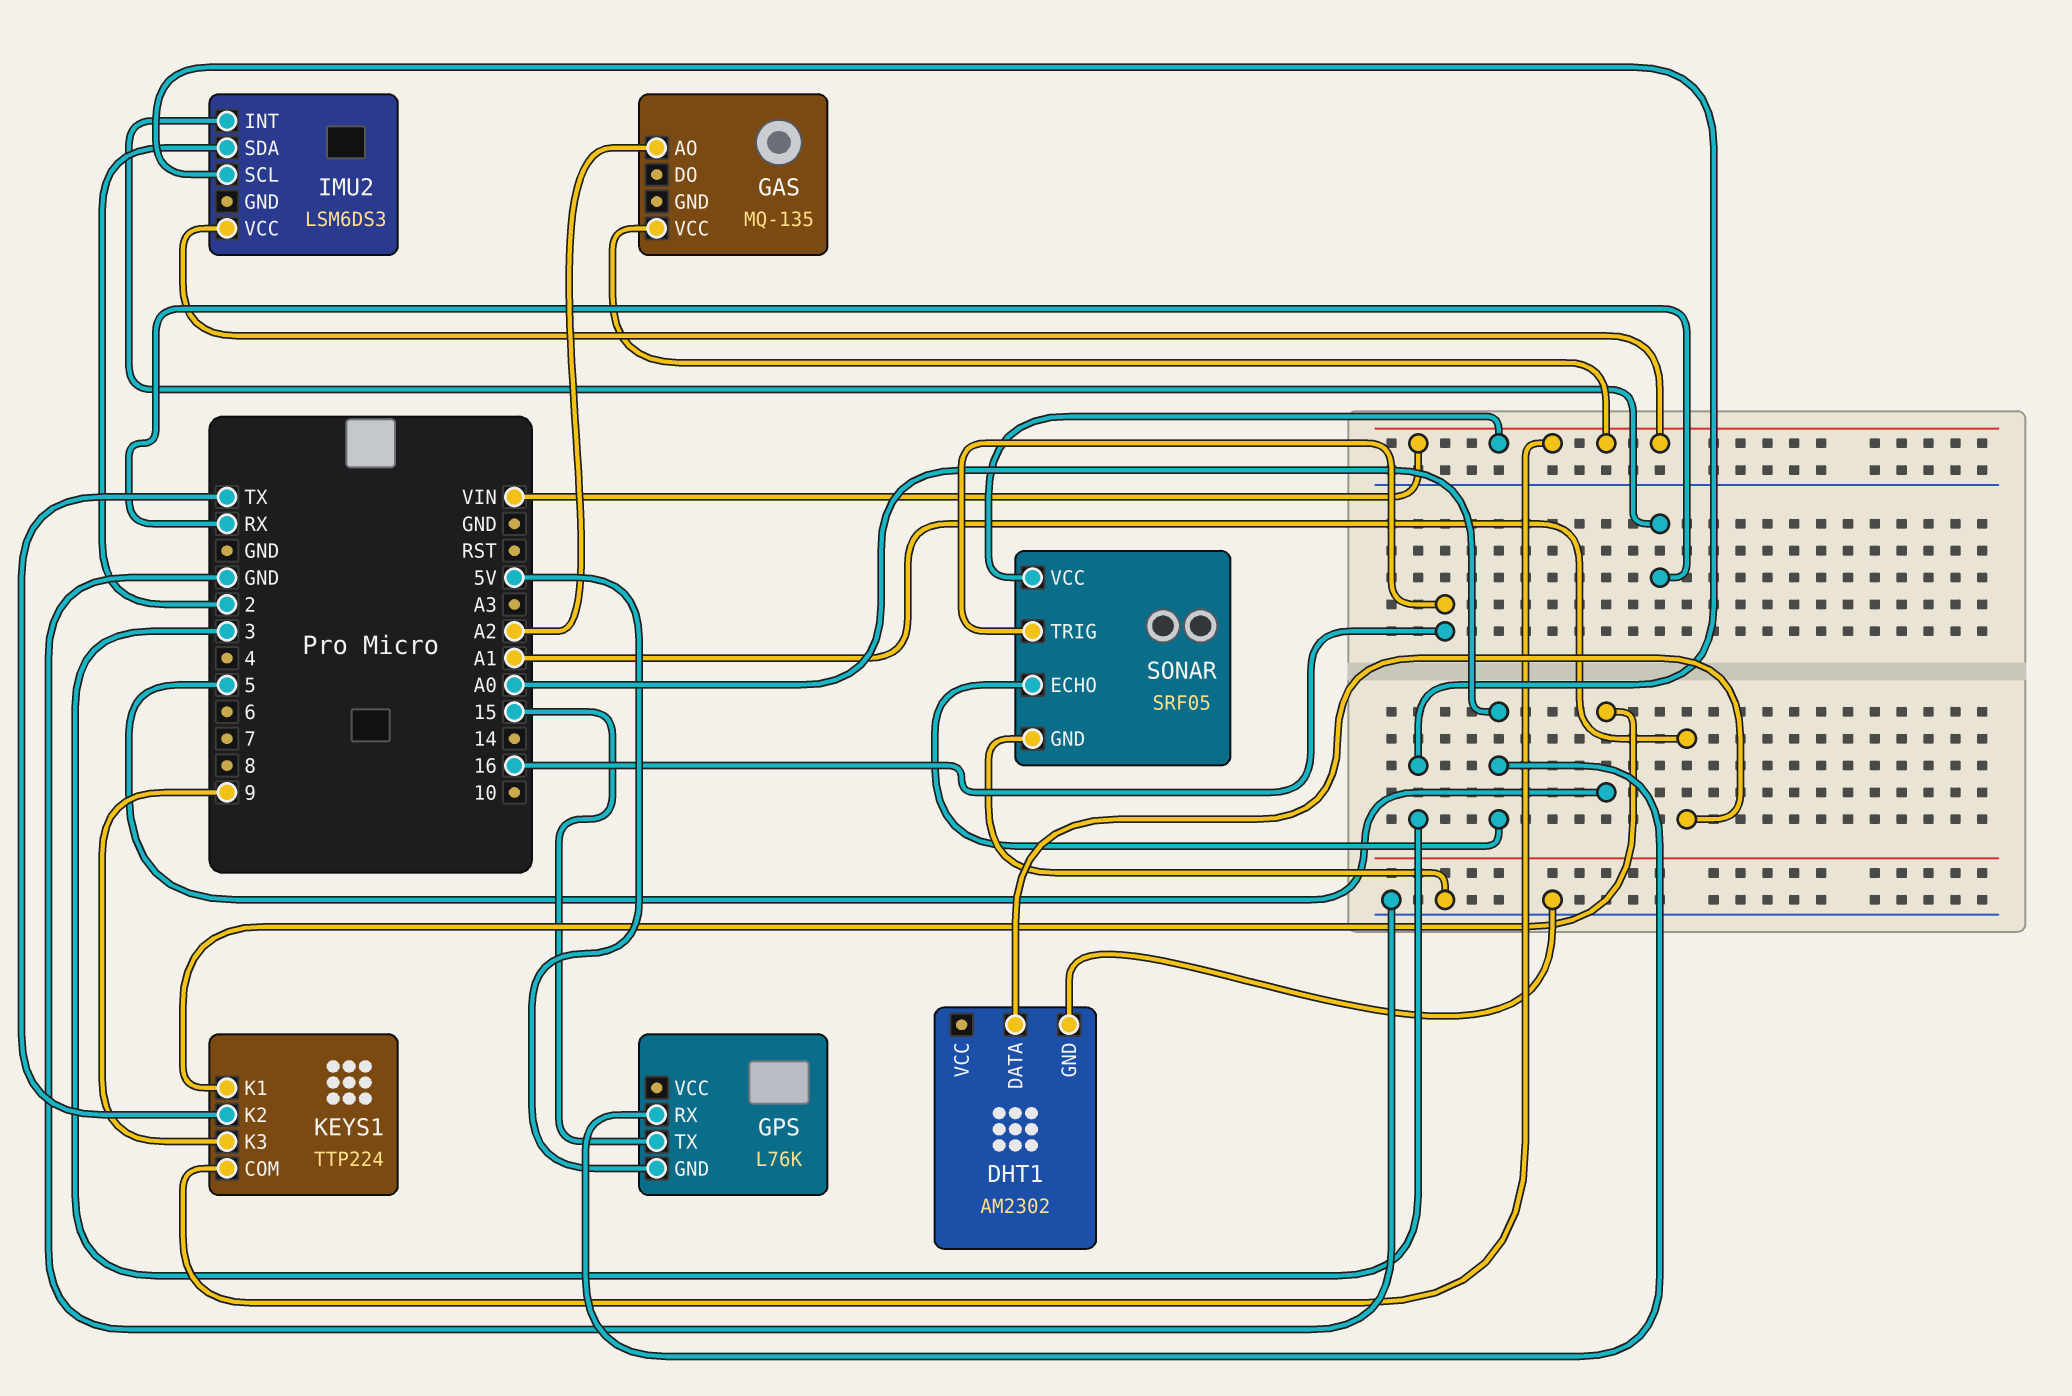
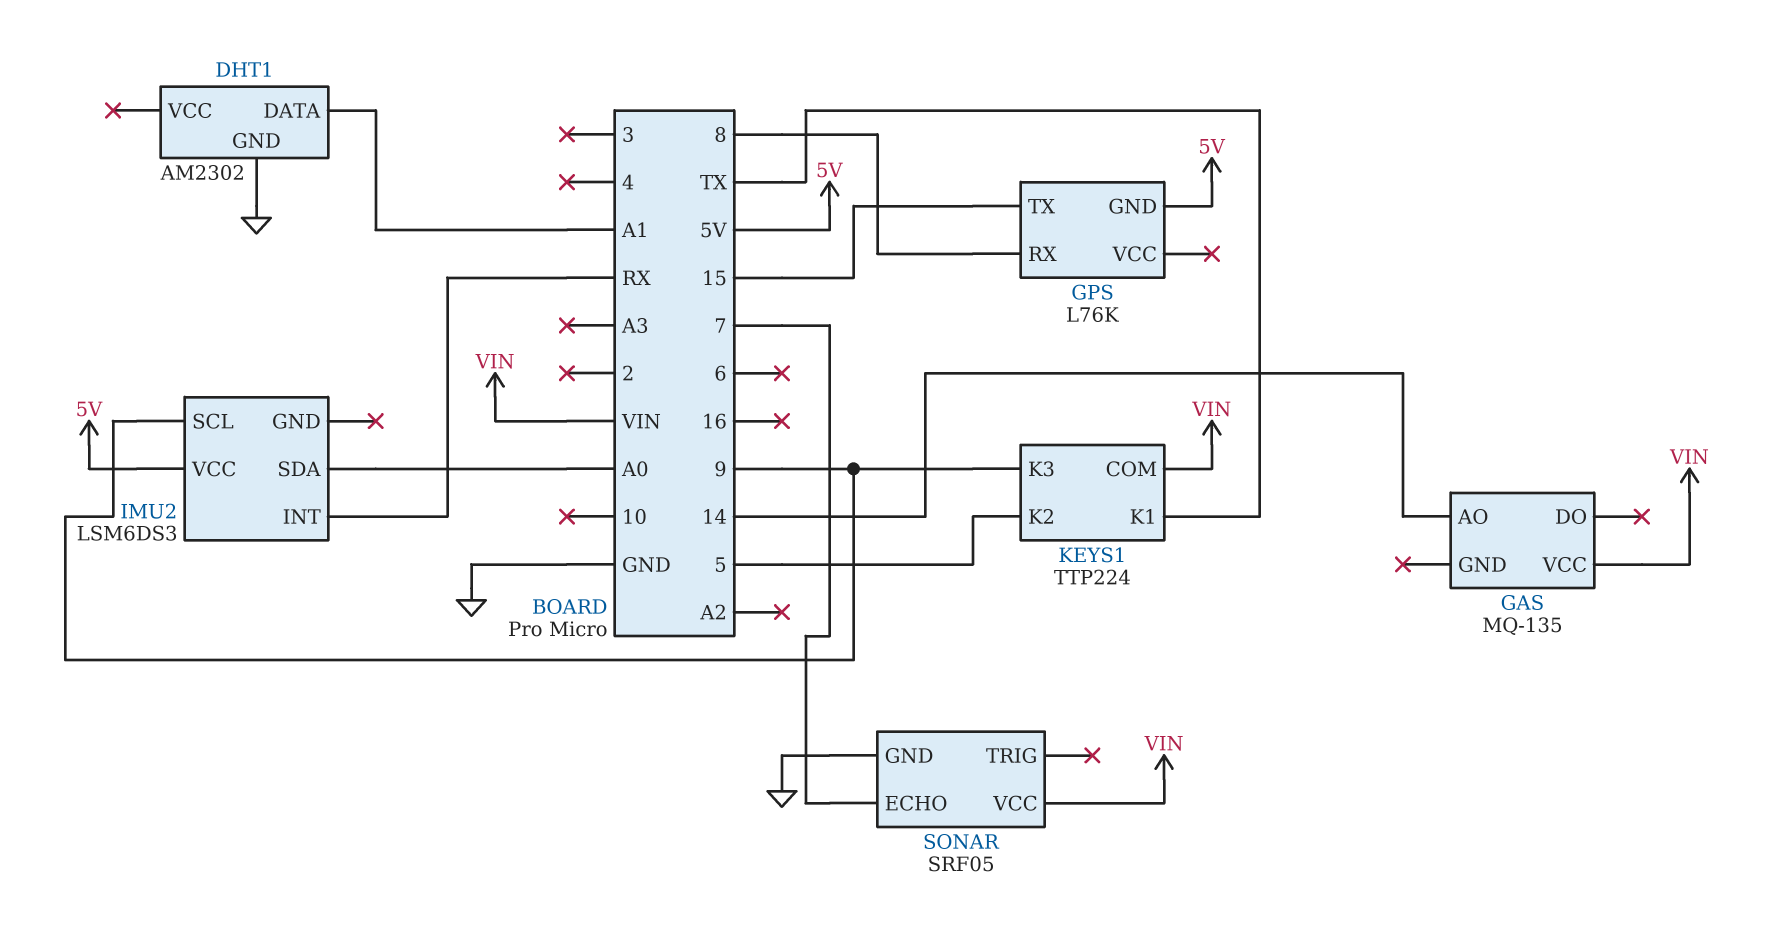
GAS pin AO: A2 -> 14
GPS pin RX: A0 -> 8
IMU2 pin SCL: 3 -> 9
IMU2 pin SDA: 2 -> A0
IMU2 pin VCC: VIN -> 5V
KEYS1 pin K1: 5 -> TX
KEYS1 pin K2: TX -> 5
SONAR pin ECHO: A0 -> 7
SONAR pin TRIG: 16 -> none

